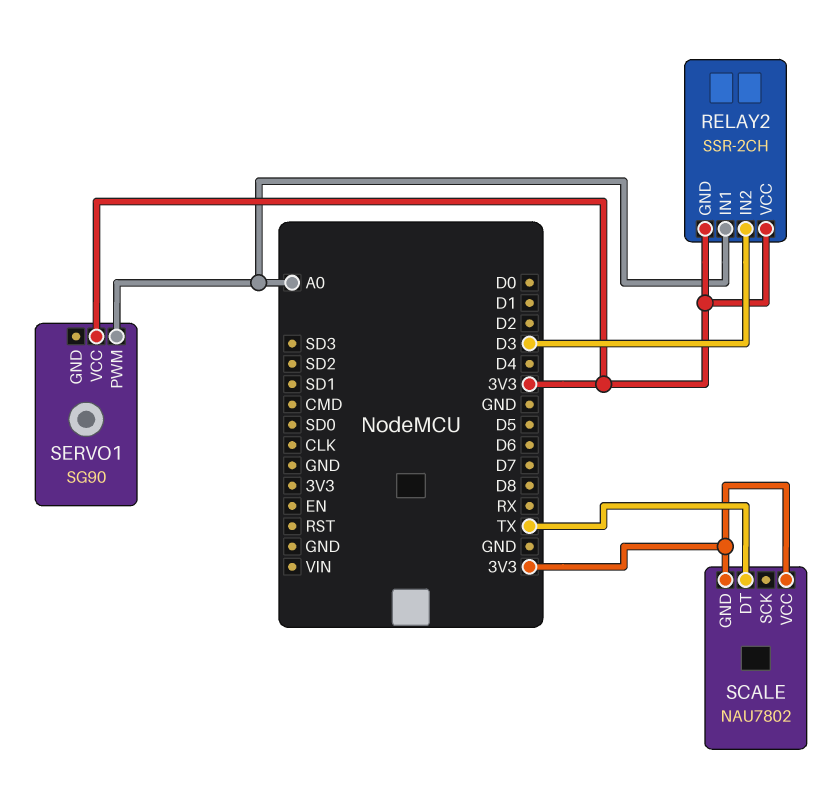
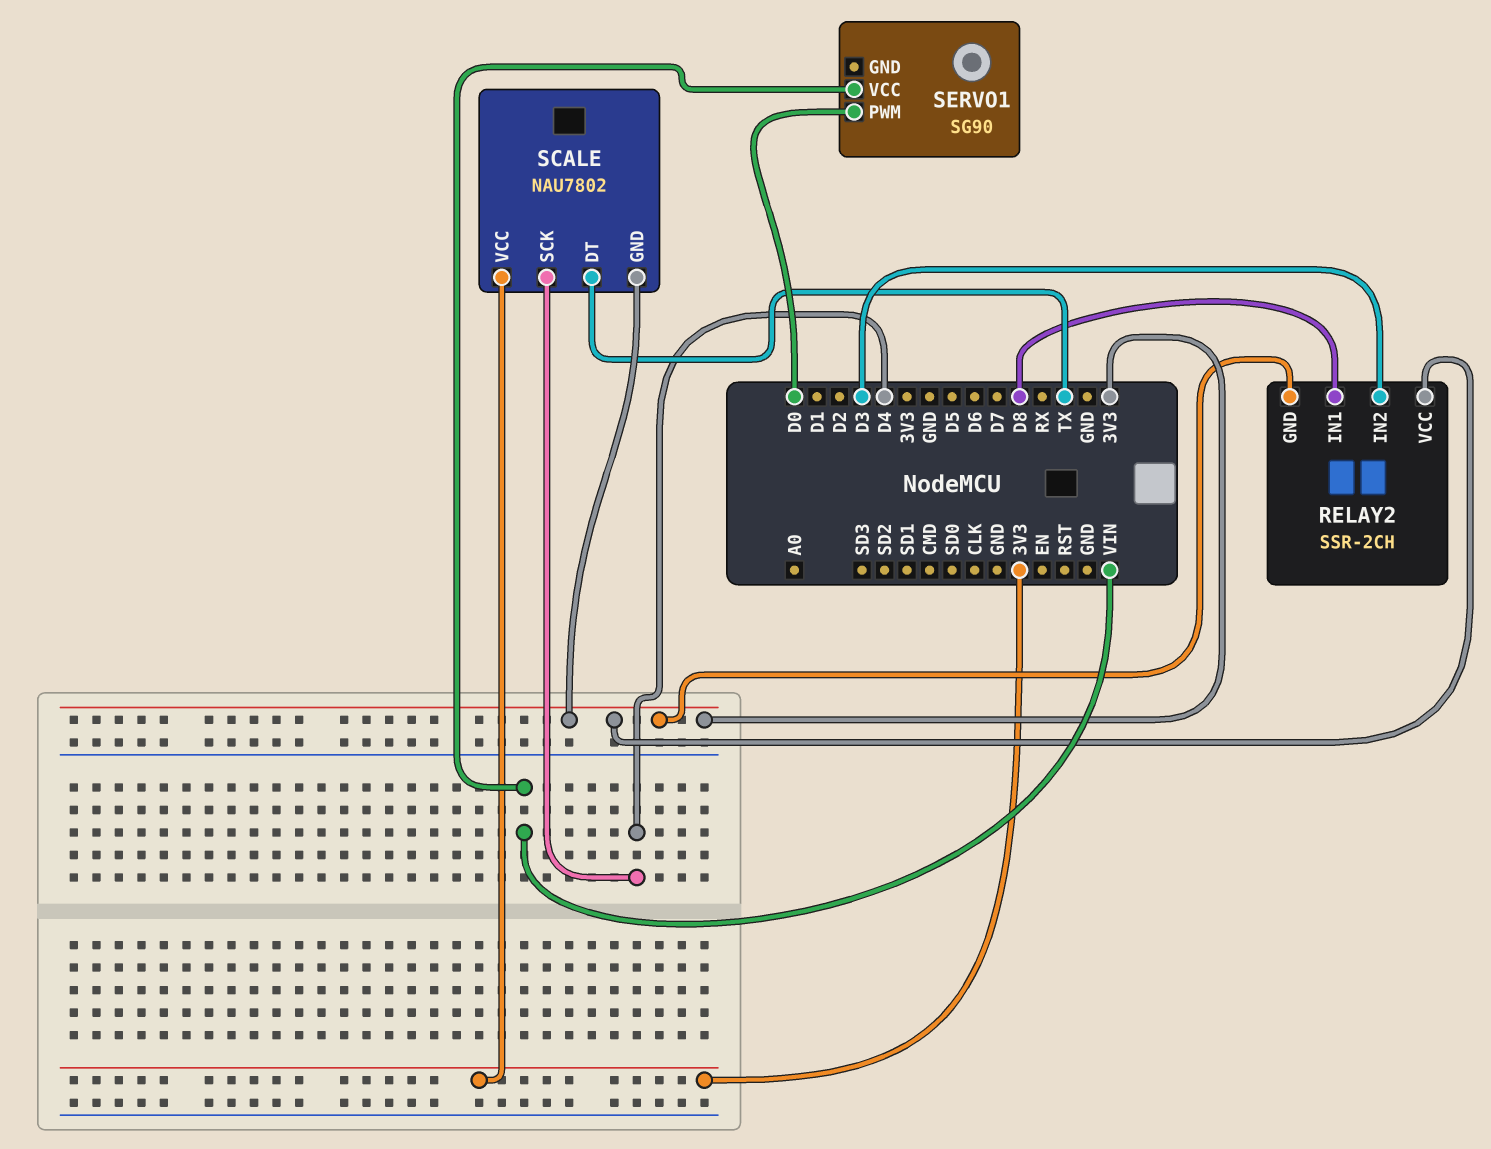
RELAY2 pin IN1: A0 -> D8
SCALE pin SCK: none -> D4
SERVO1 pin PWM: A0 -> D0
SERVO1 pin VCC: 3V3 -> VIN

